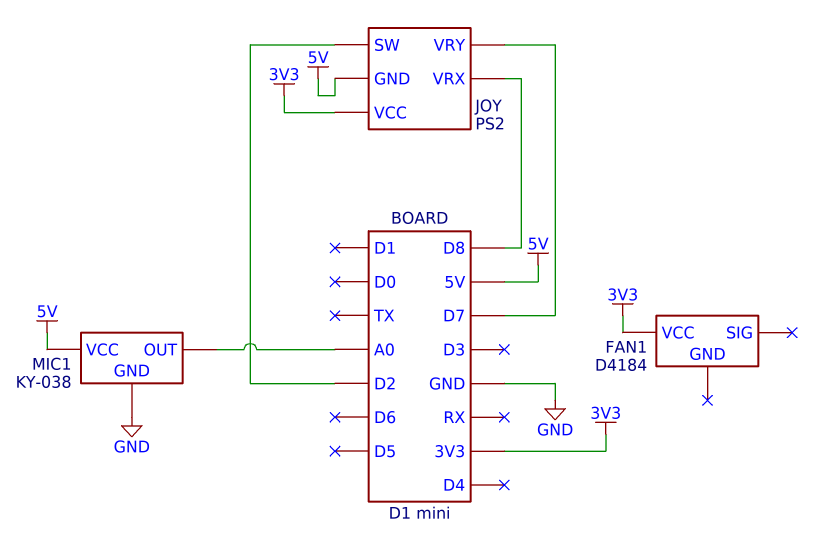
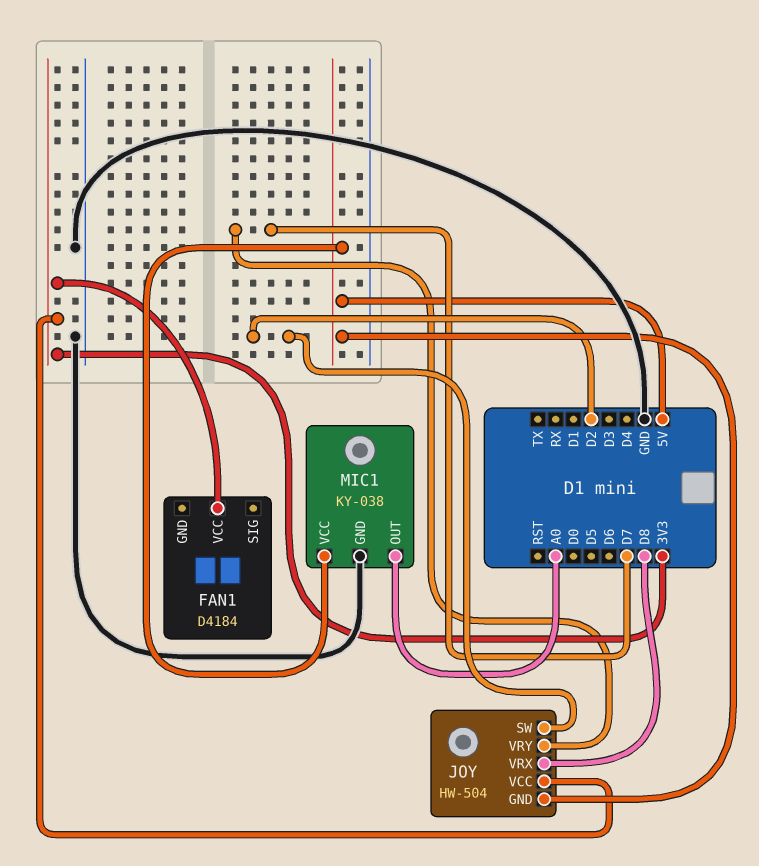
JOY: PS2 -> HW-504

